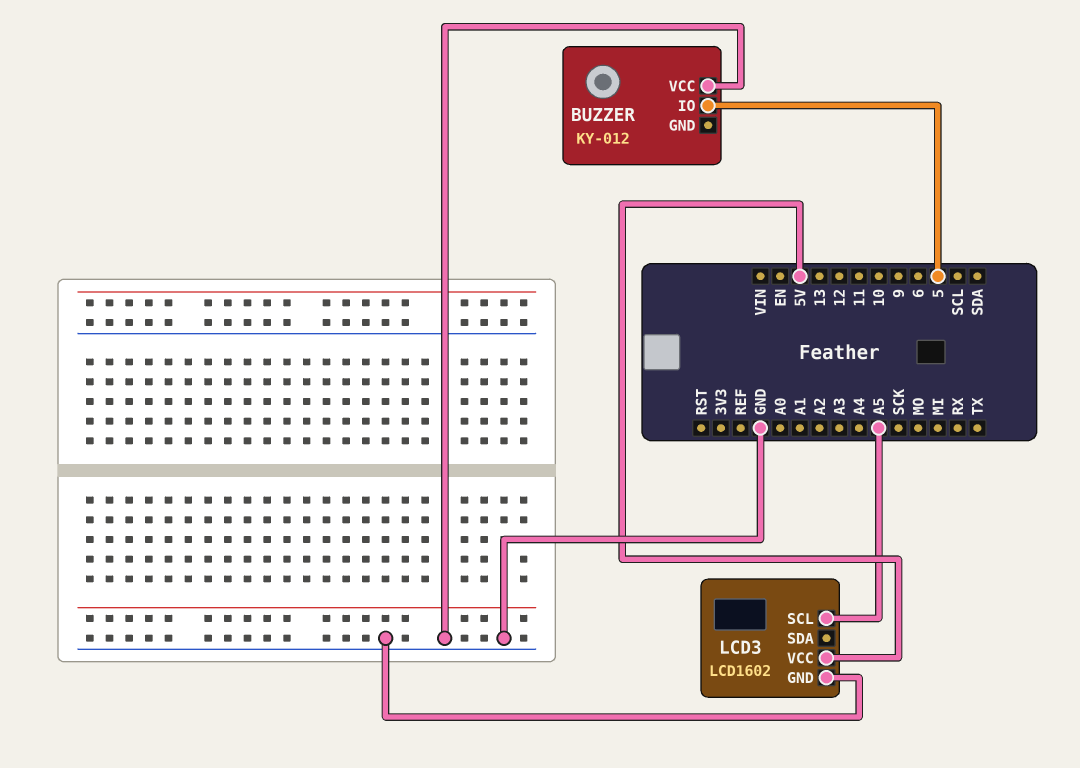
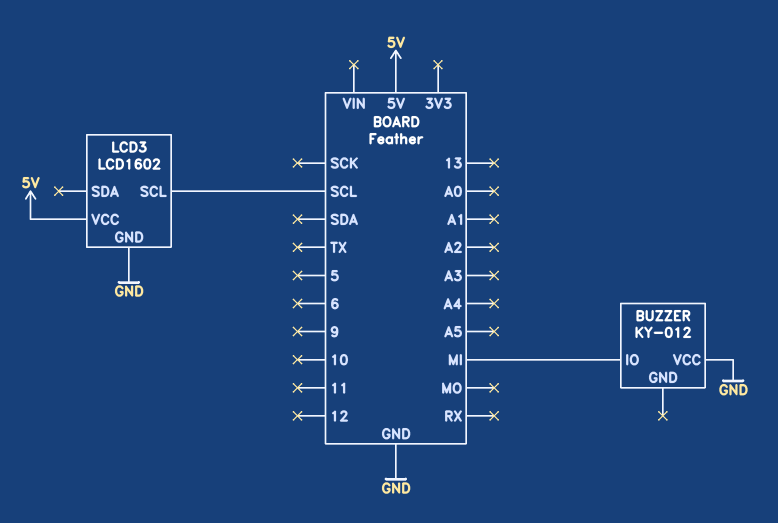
BUZZER pin IO: 5 -> MI
LCD3 pin SCL: A5 -> SCL

